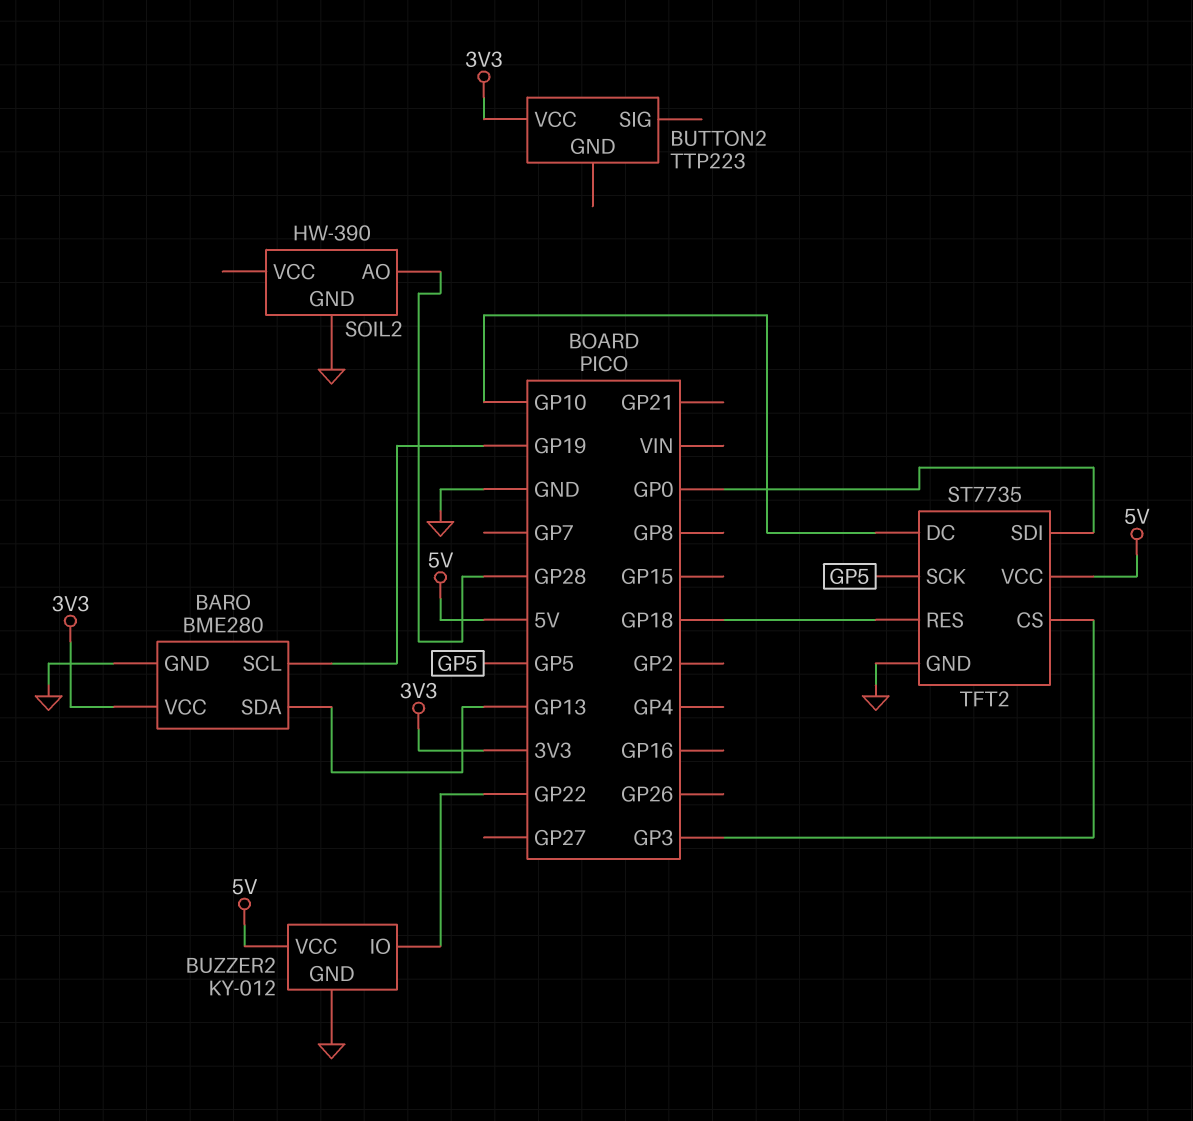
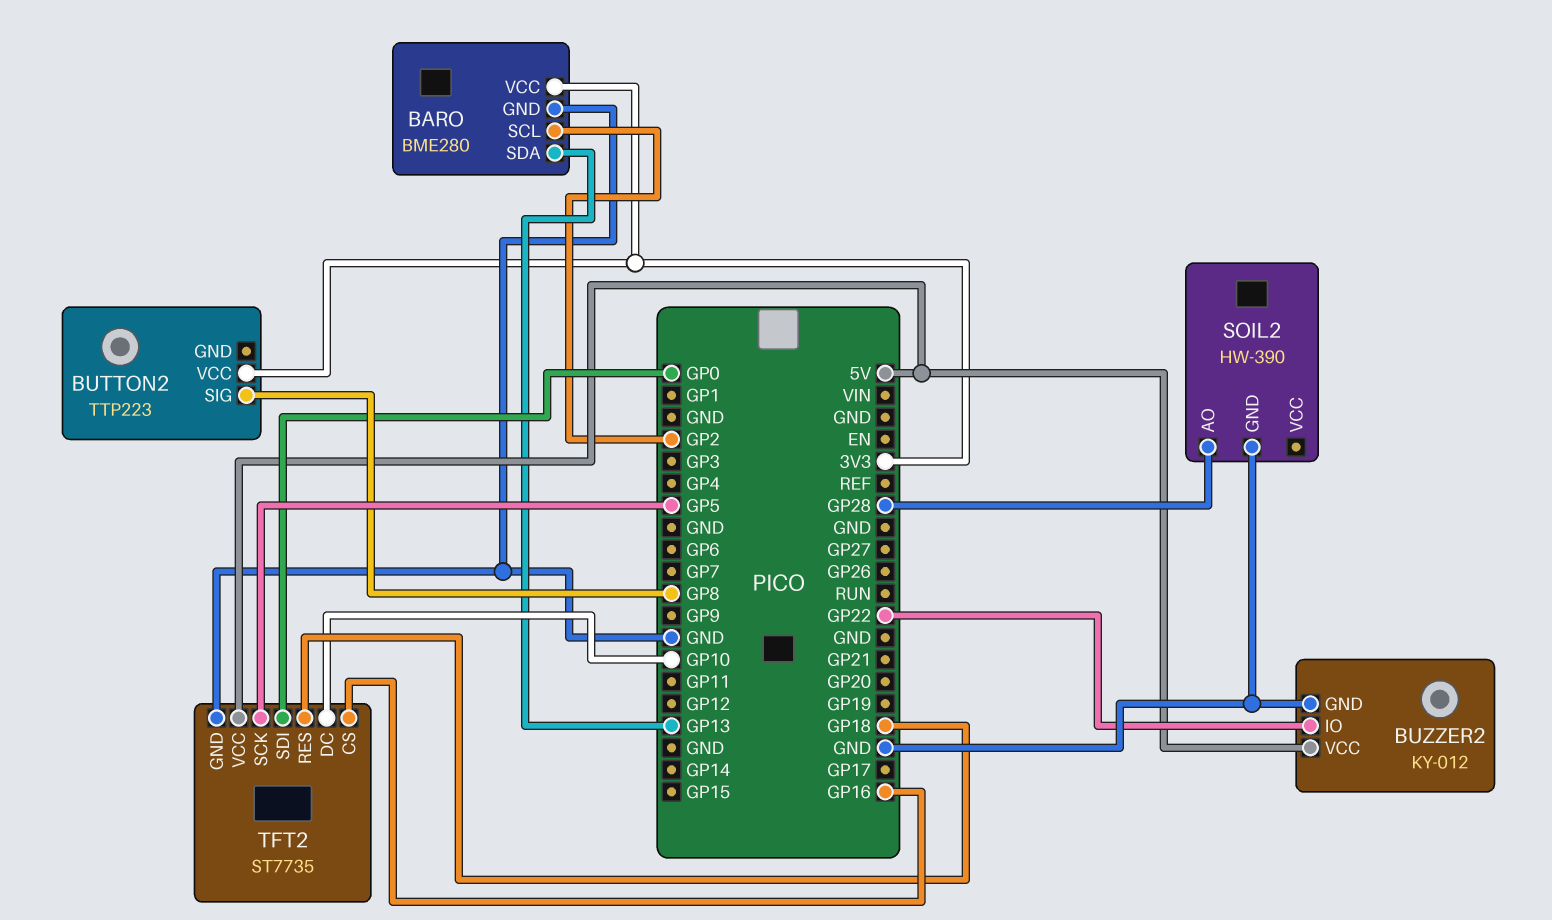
BARO pin SCL: GP19 -> GP2
BUTTON2 pin SIG: none -> GP8
TFT2 pin CS: GP3 -> GP16

